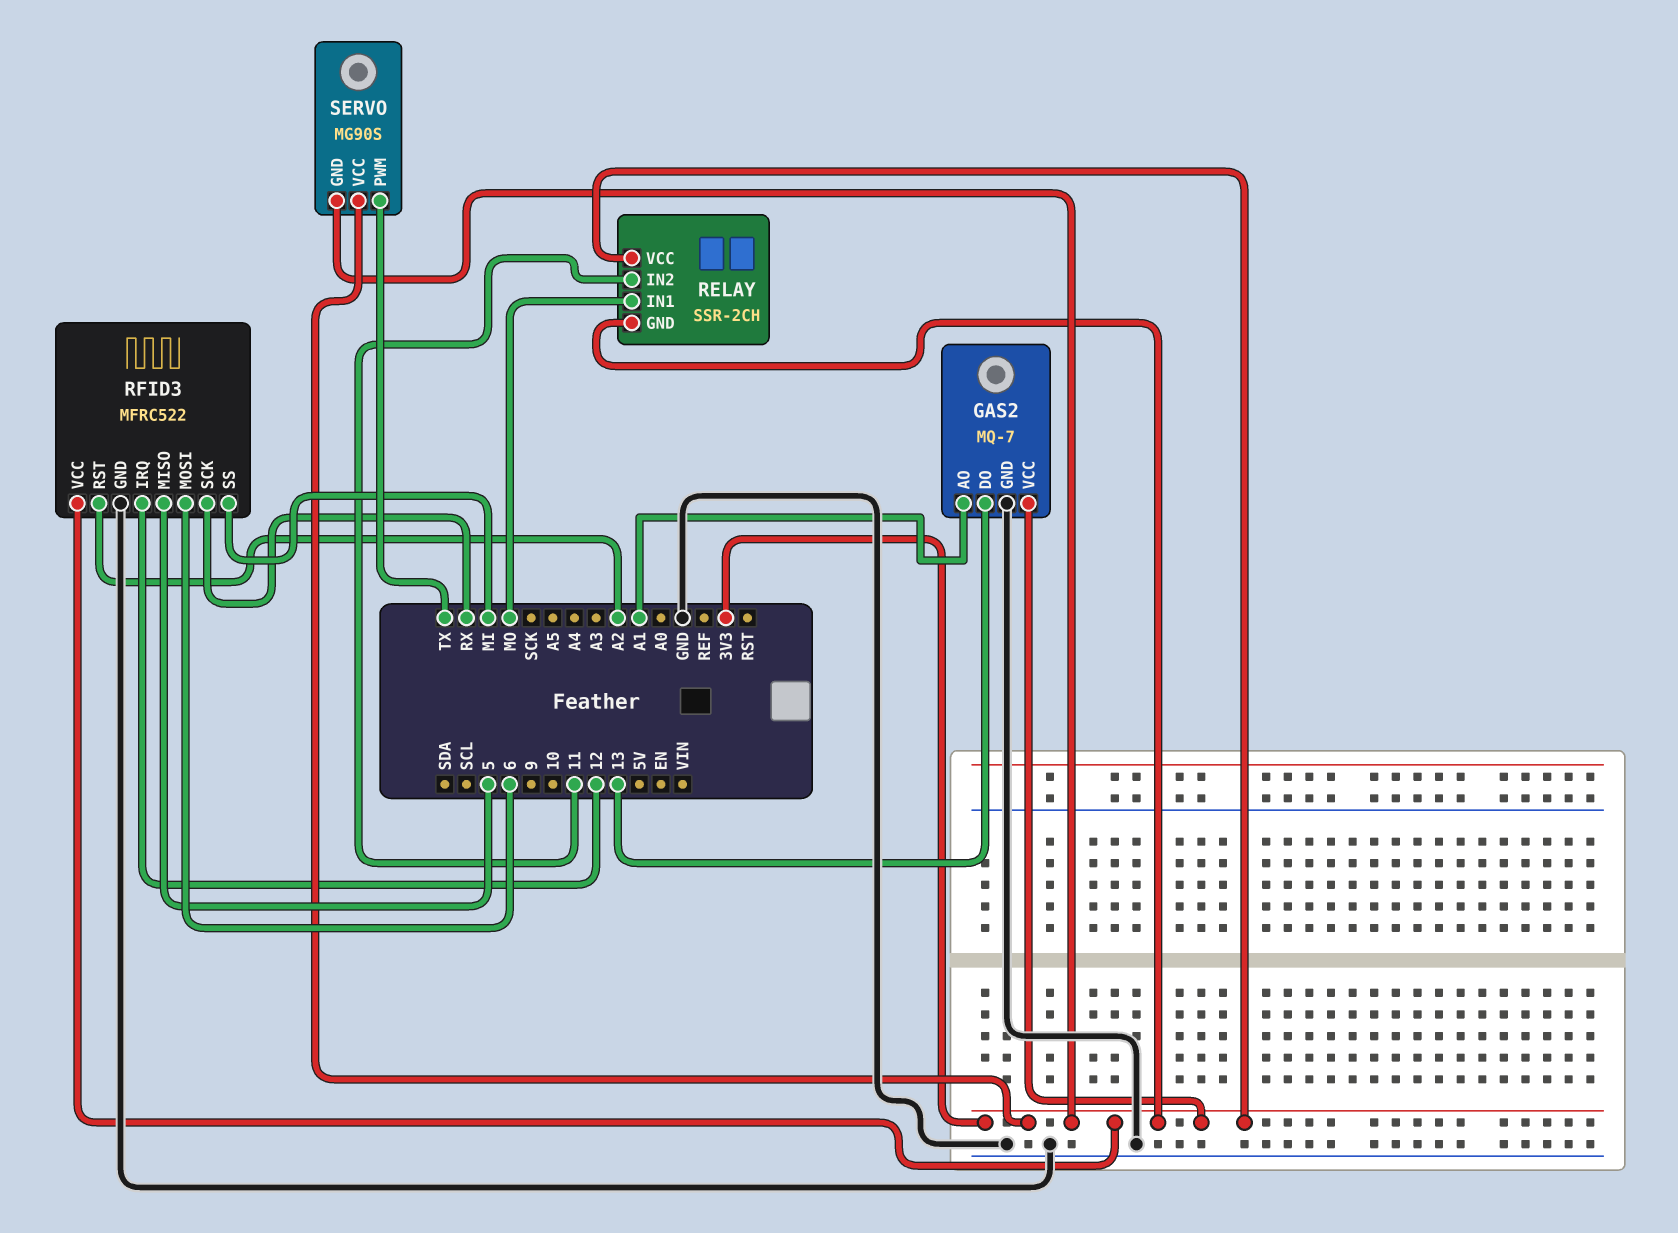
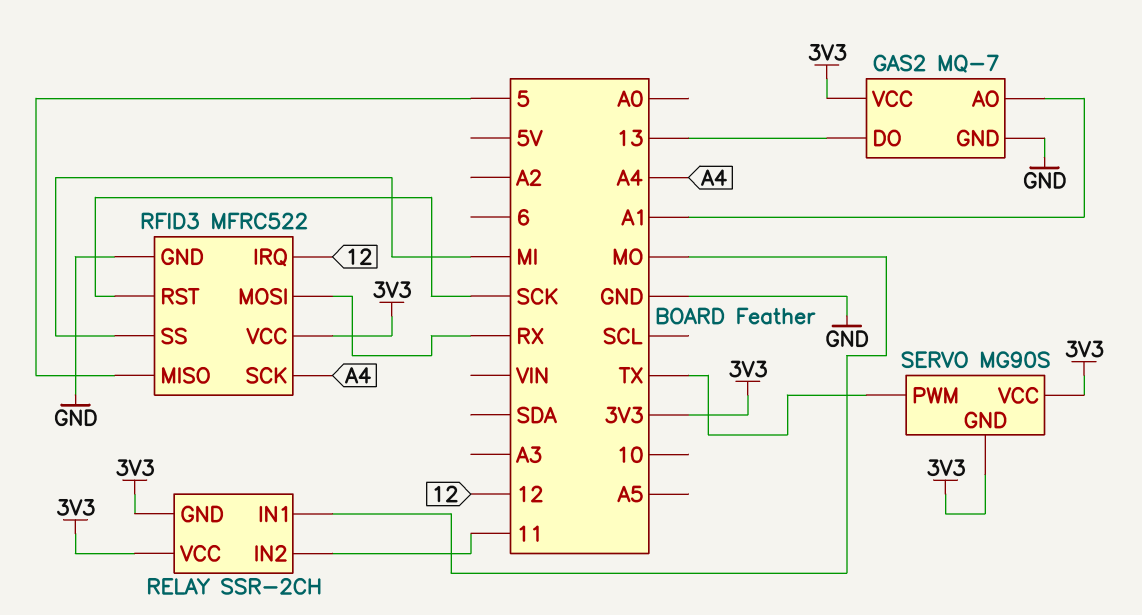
RFID3 pin MOSI: 6 -> RX
RFID3 pin RST: A2 -> SCK
RFID3 pin SCK: RX -> A4

